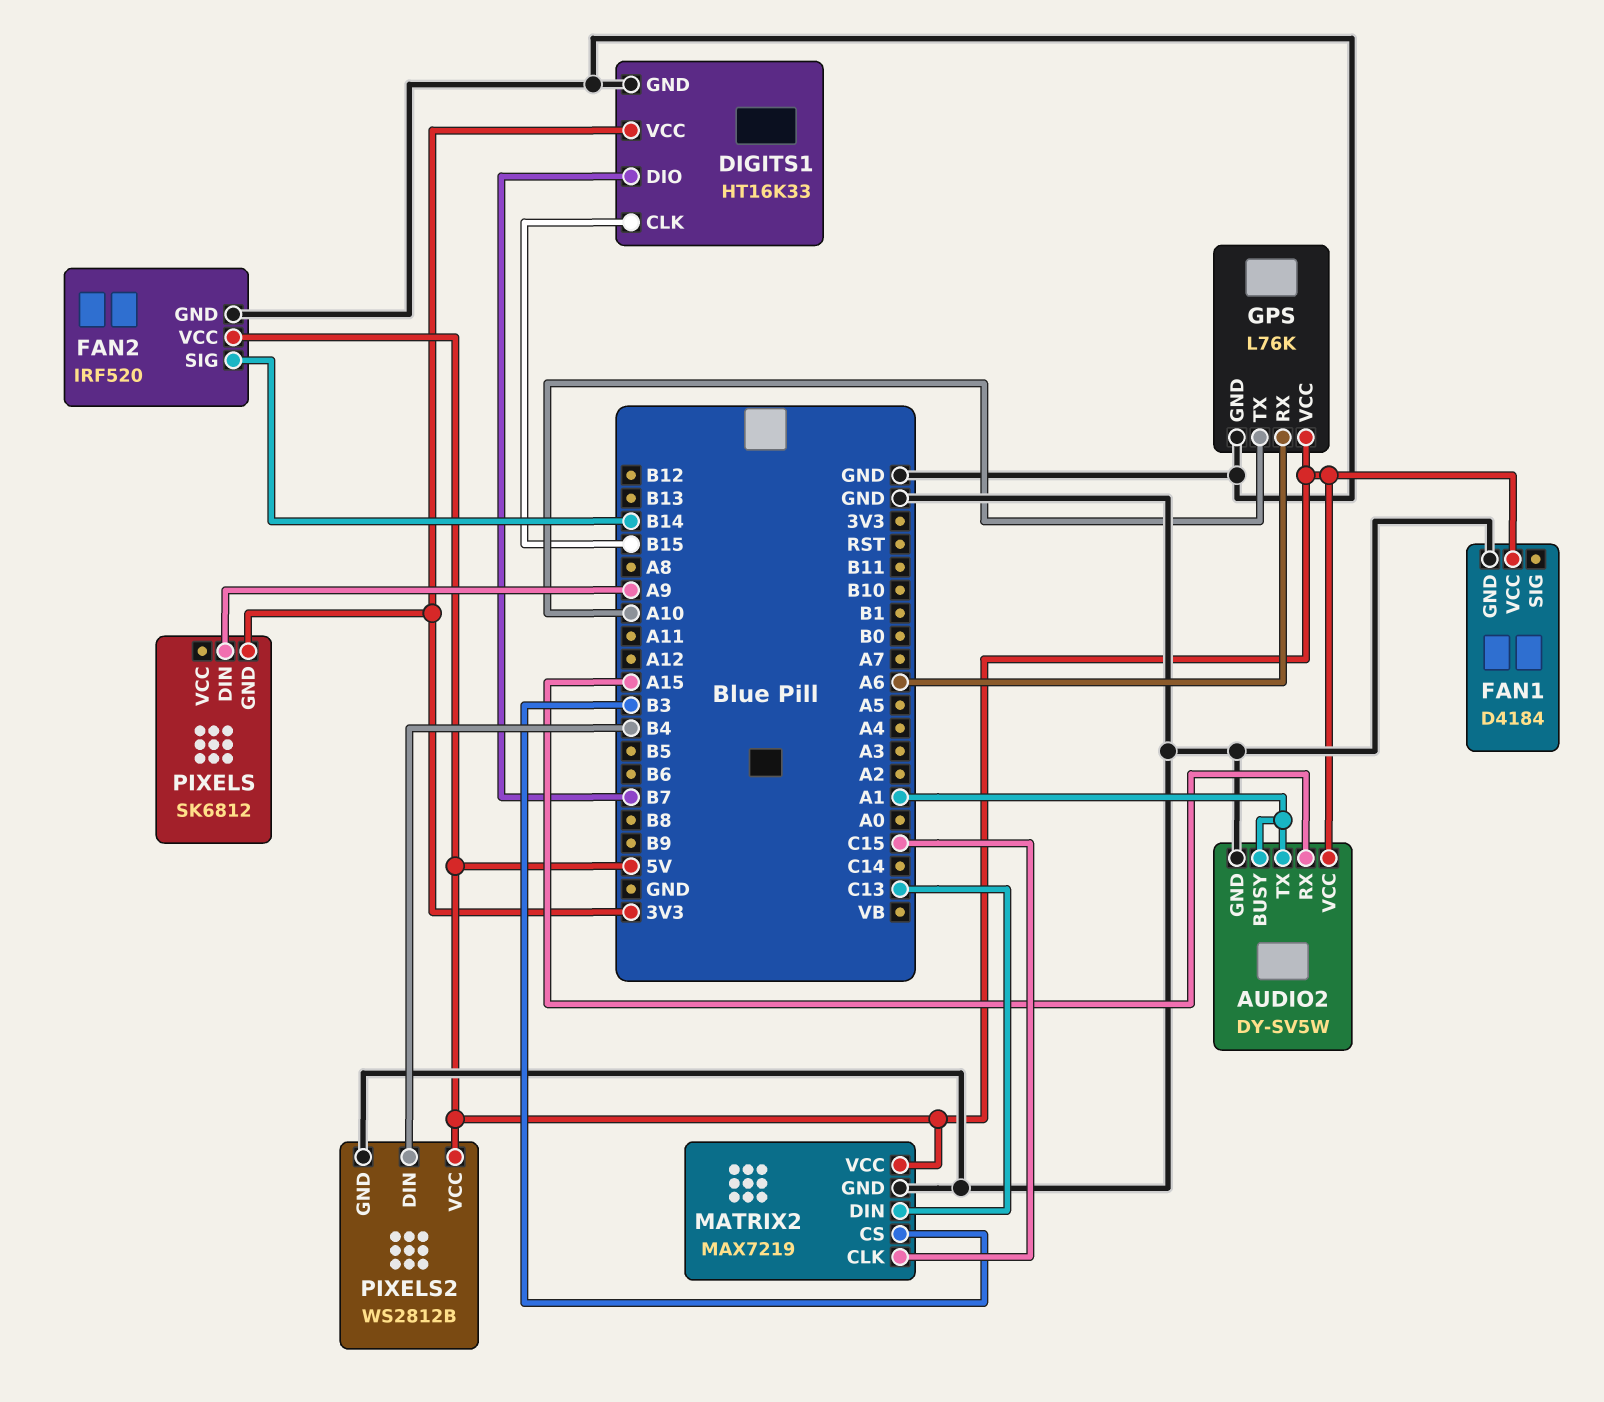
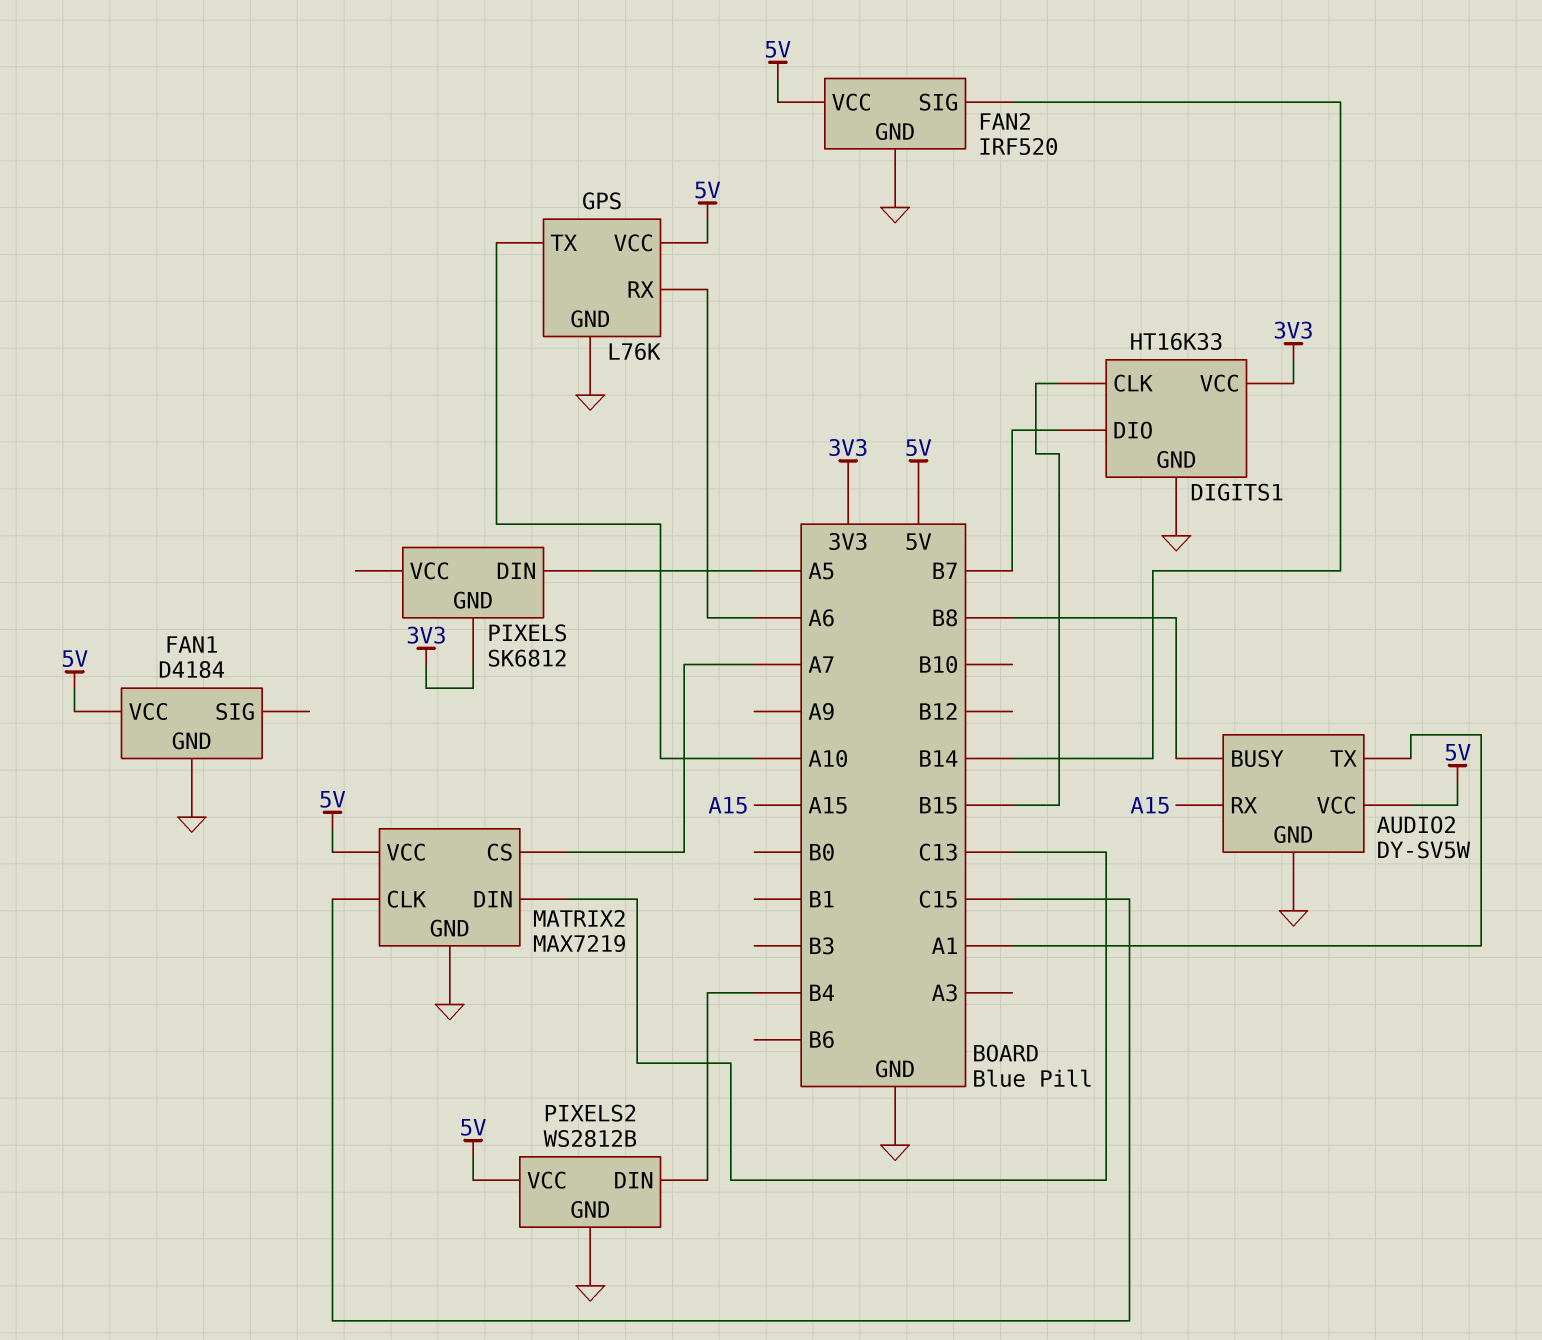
AUDIO2 pin BUSY: A1 -> B8
MATRIX2 pin CS: B3 -> A7
PIXELS pin DIN: A9 -> A5

